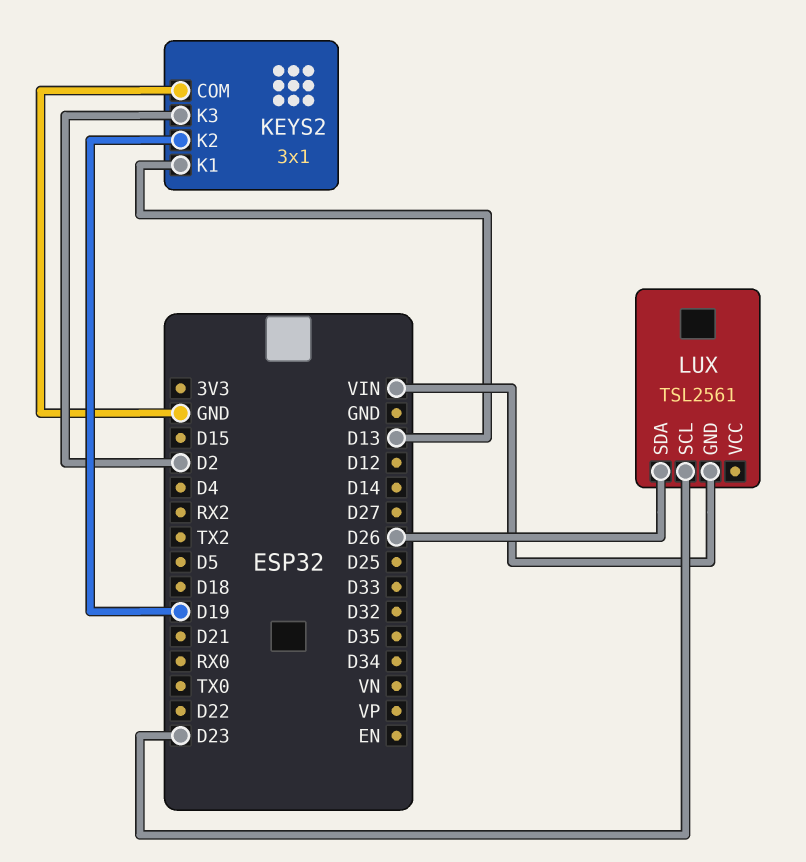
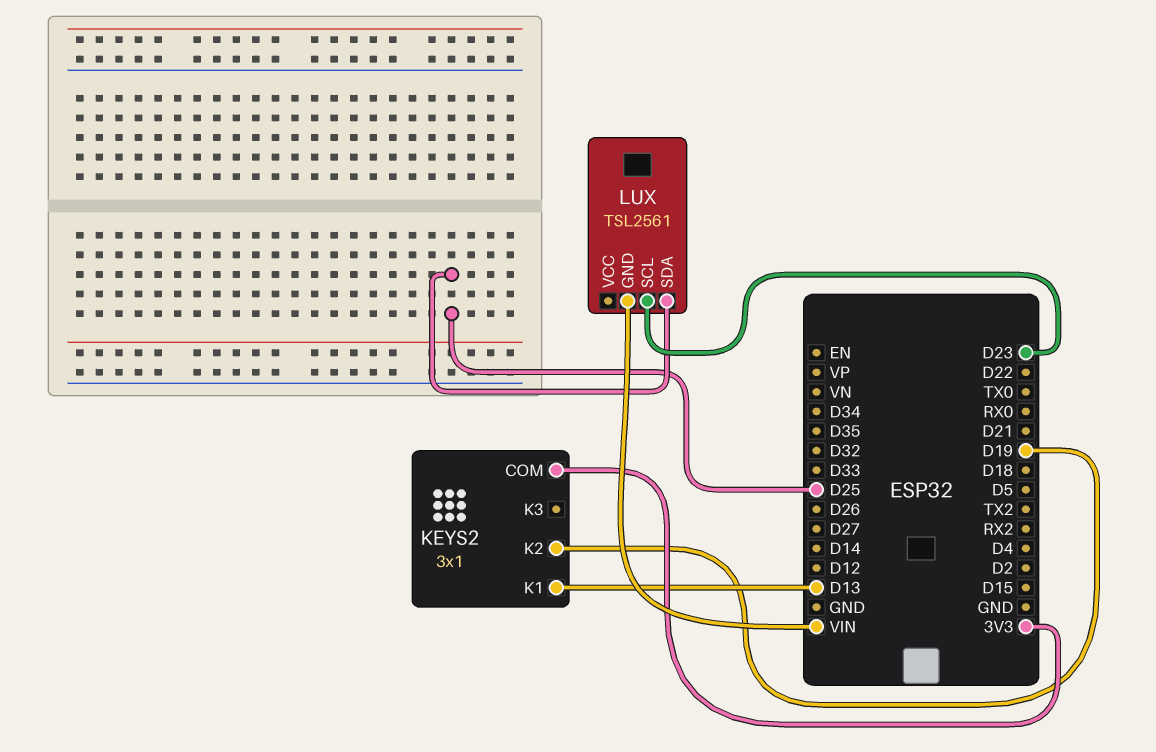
KEYS2 pin COM: GND -> 3V3
KEYS2 pin K3: D2 -> none
LUX pin SDA: D26 -> D25

